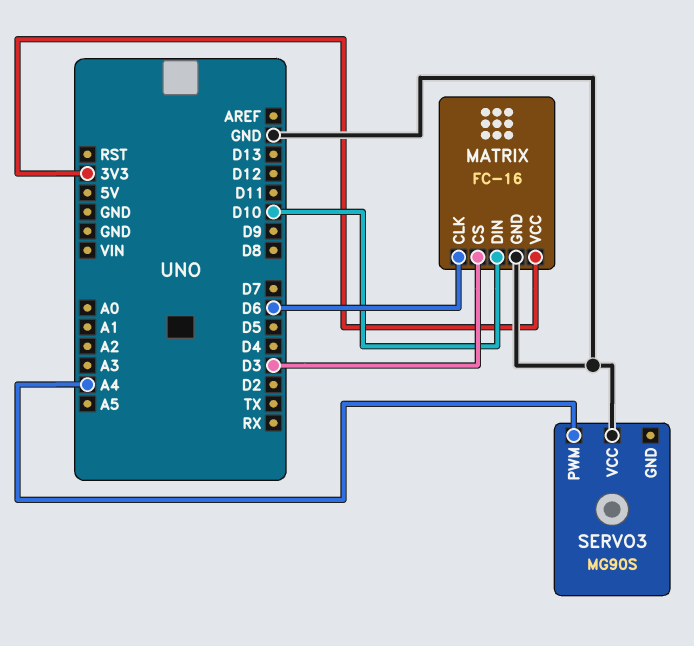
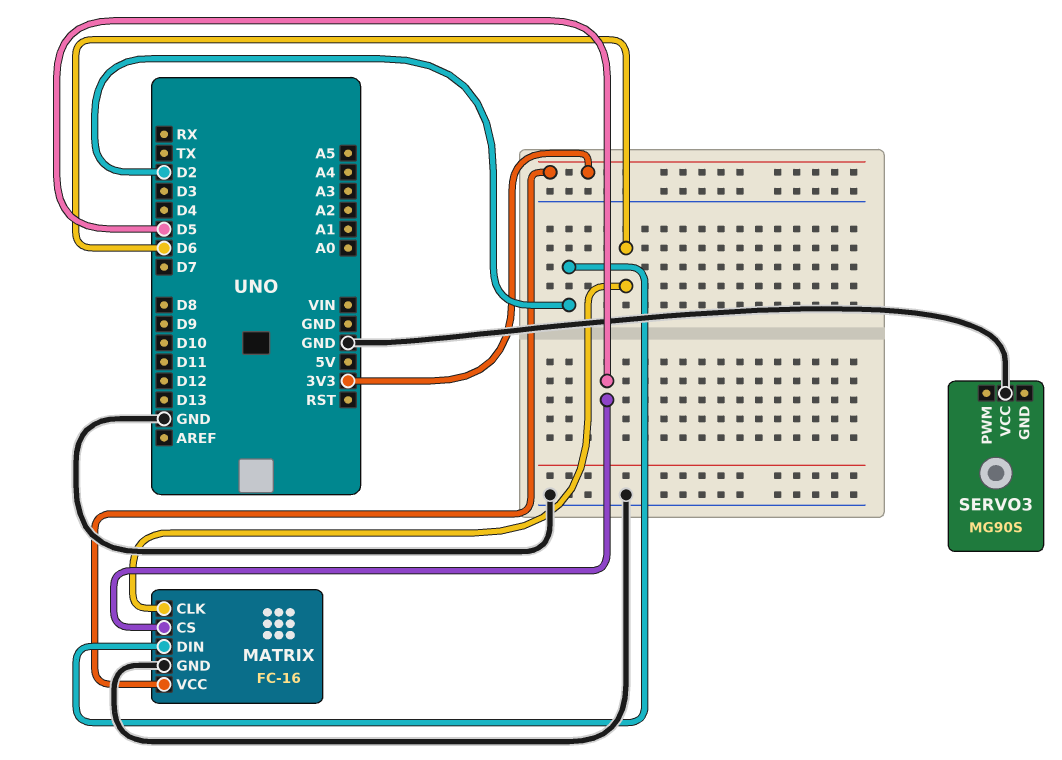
MATRIX pin CS: D3 -> D5
MATRIX pin DIN: D10 -> D2
SERVO3 pin PWM: A4 -> none

